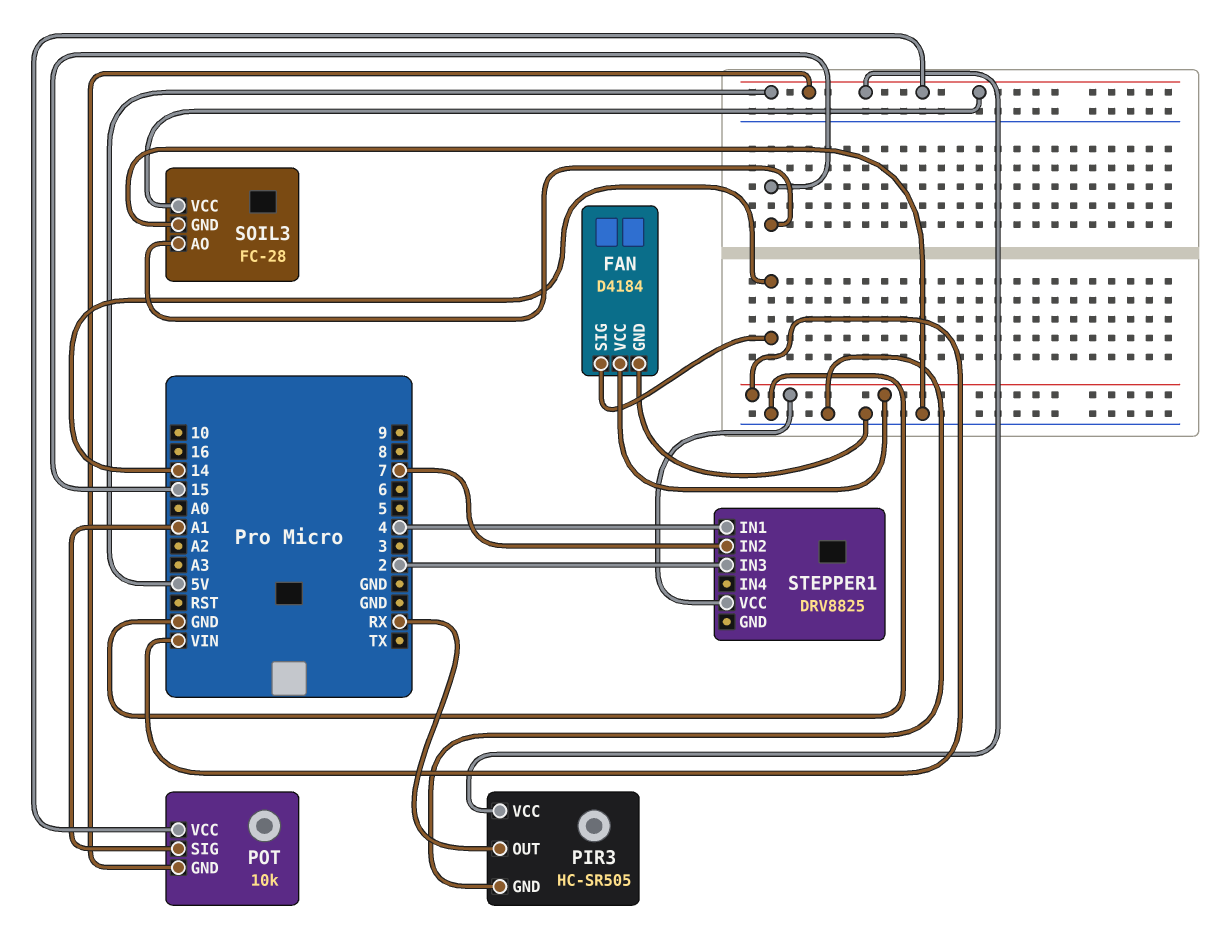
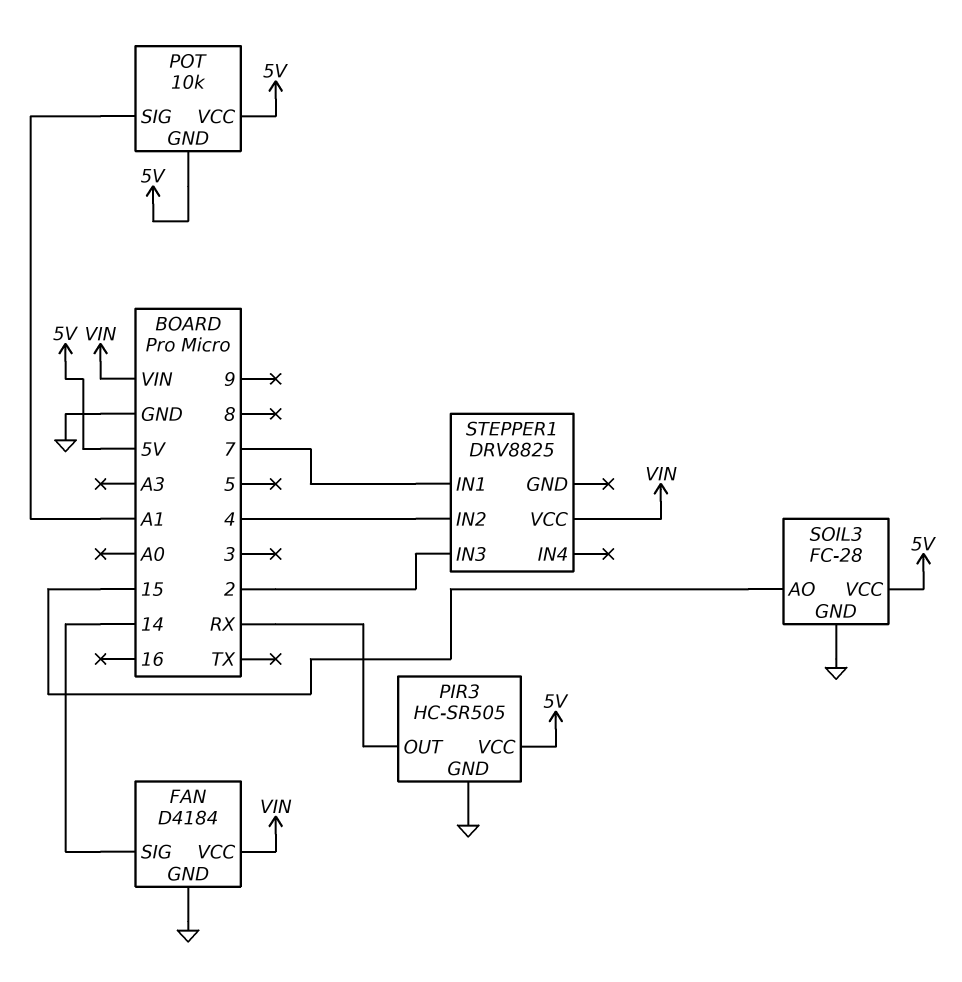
STEPPER1 pin IN1: 4 -> 7
STEPPER1 pin IN2: 7 -> 4

